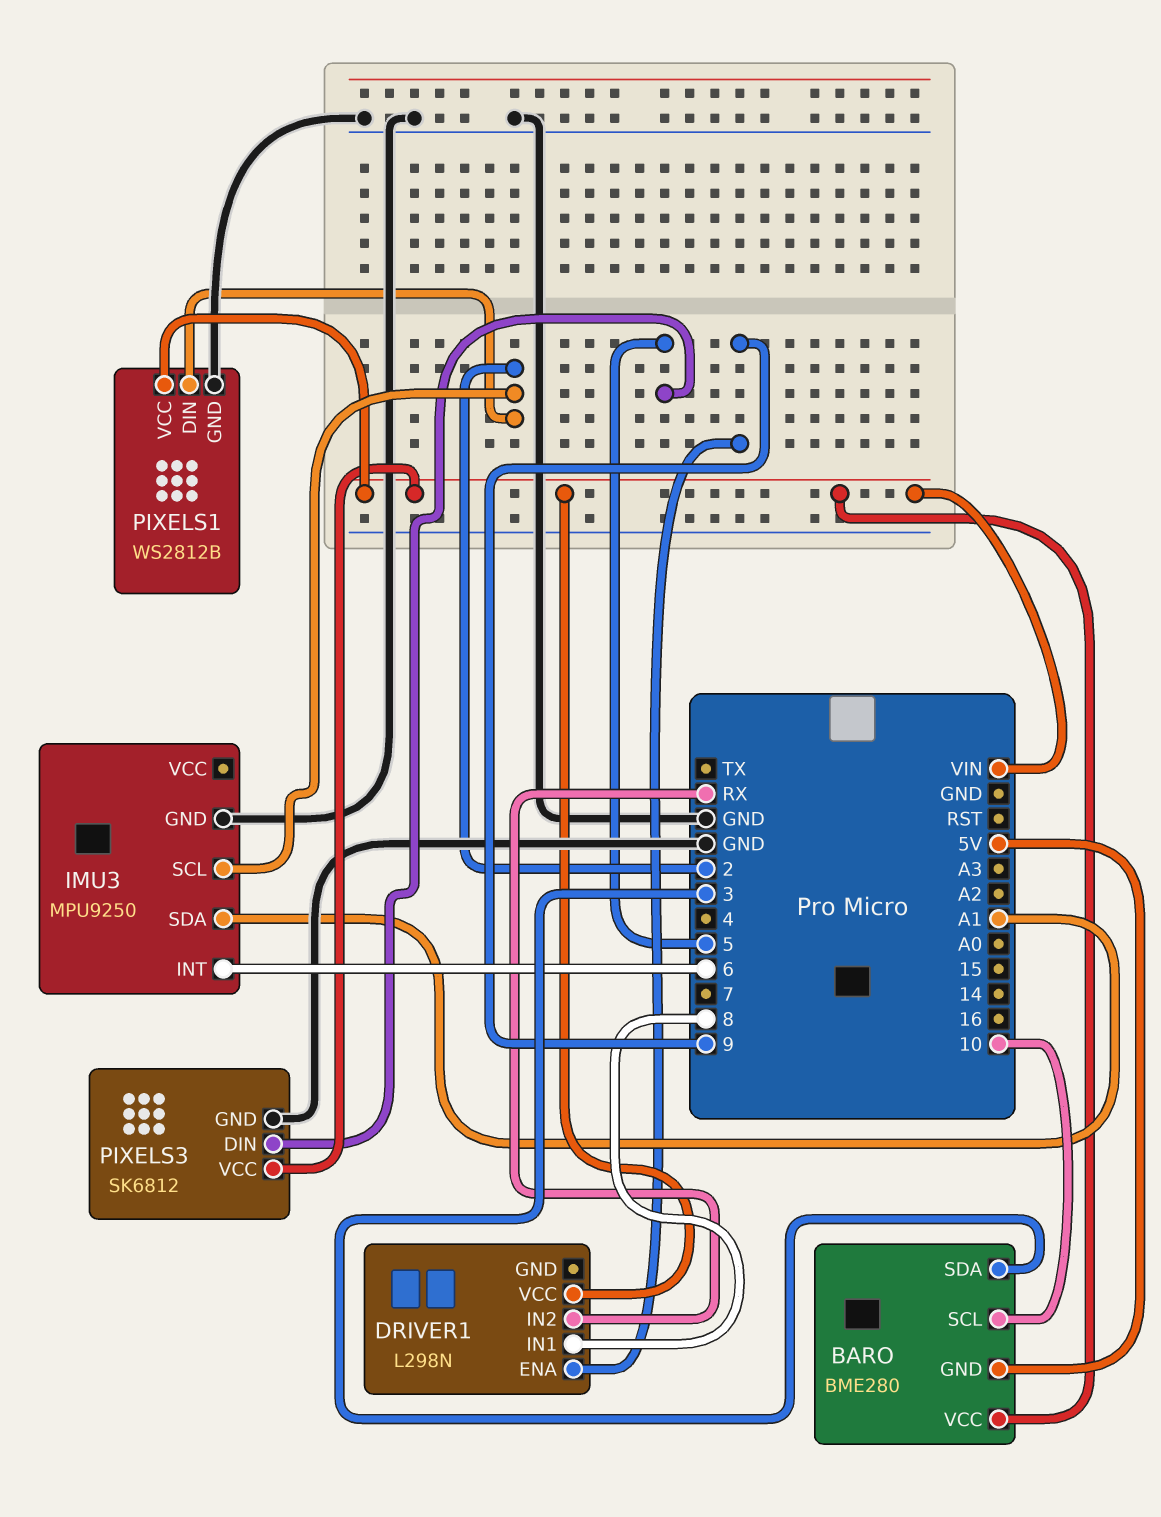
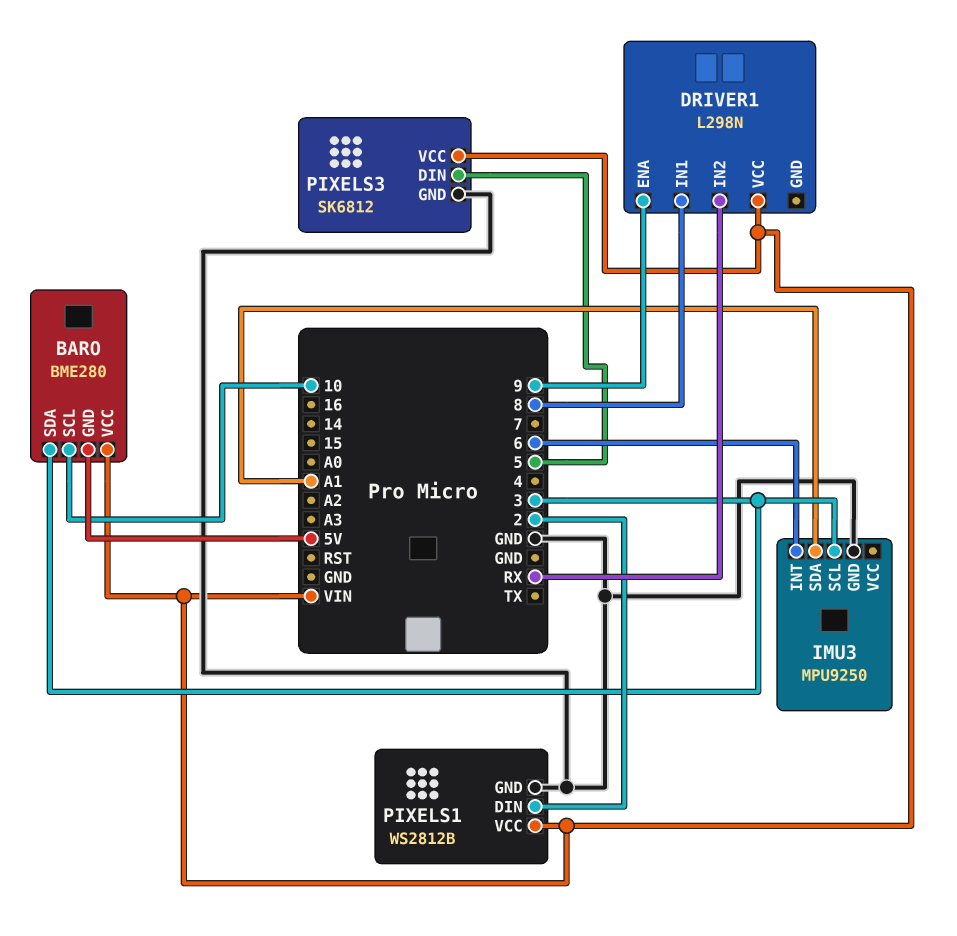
IMU3 pin SCL: 2 -> 3

